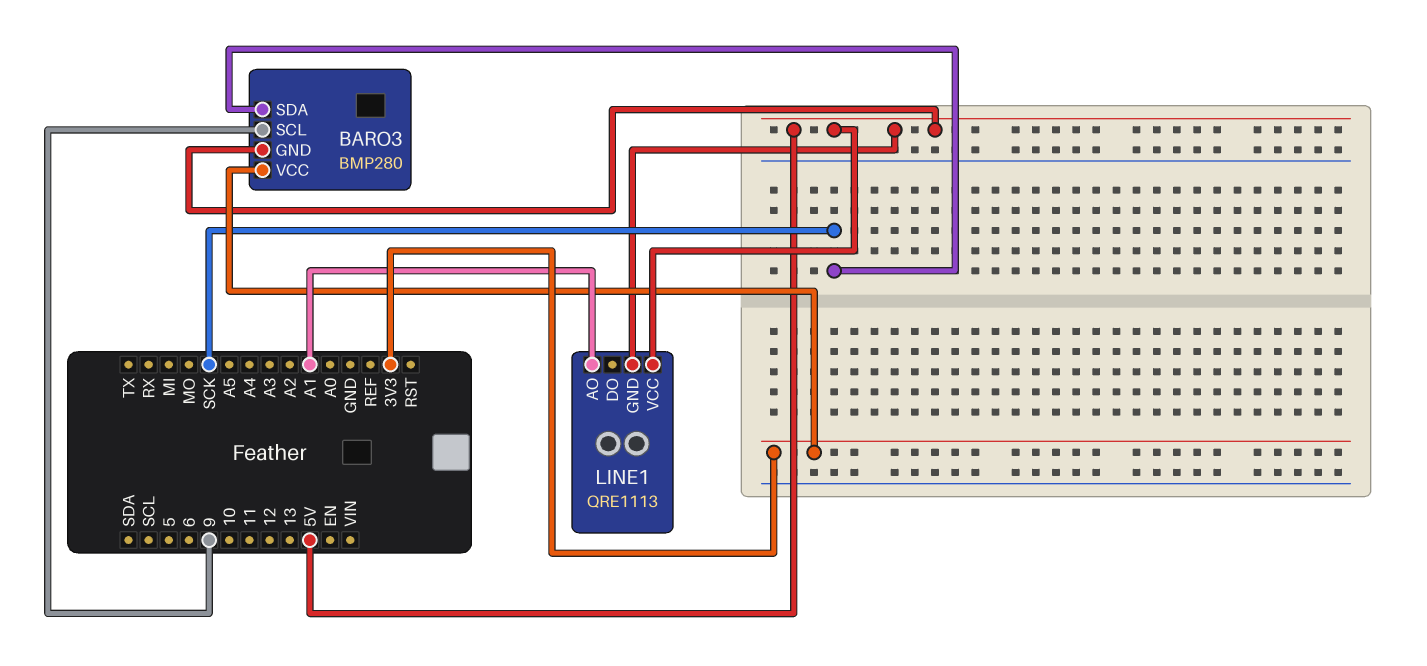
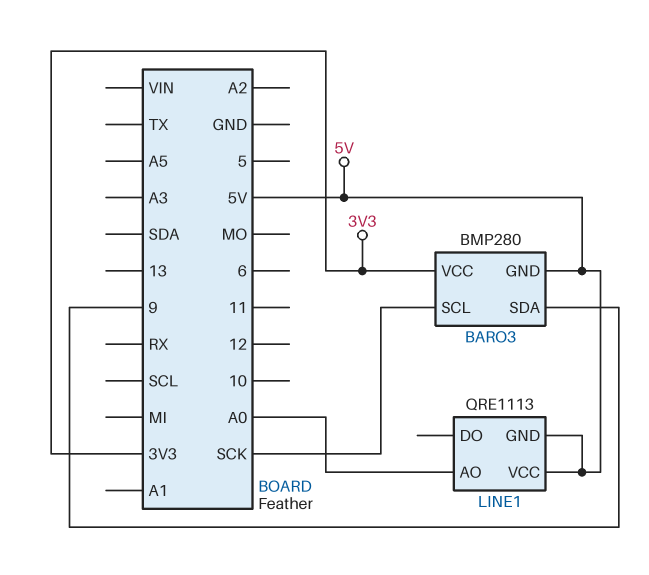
BARO3 pin SCL: 9 -> SCK
BARO3 pin SDA: SCK -> 9
LINE1 pin AO: A1 -> A0

